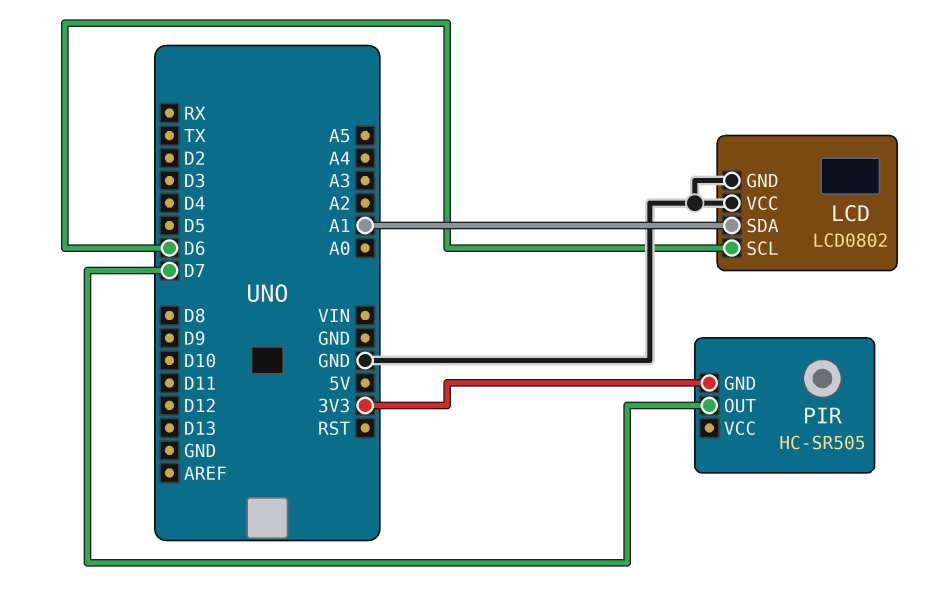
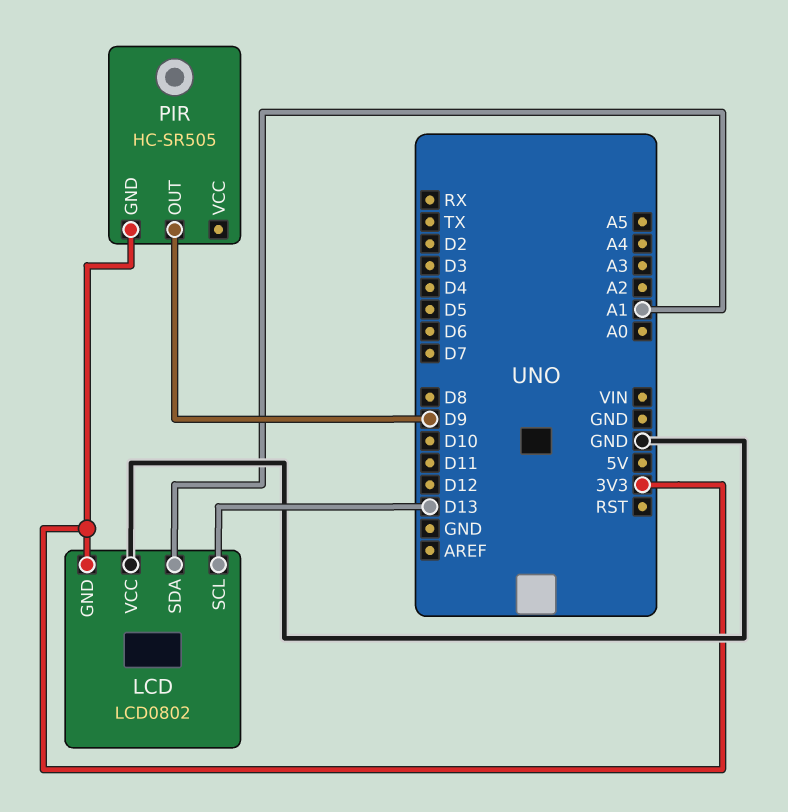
LCD pin GND: GND -> 3V3
LCD pin SCL: D6 -> D13
PIR pin OUT: D7 -> D9

